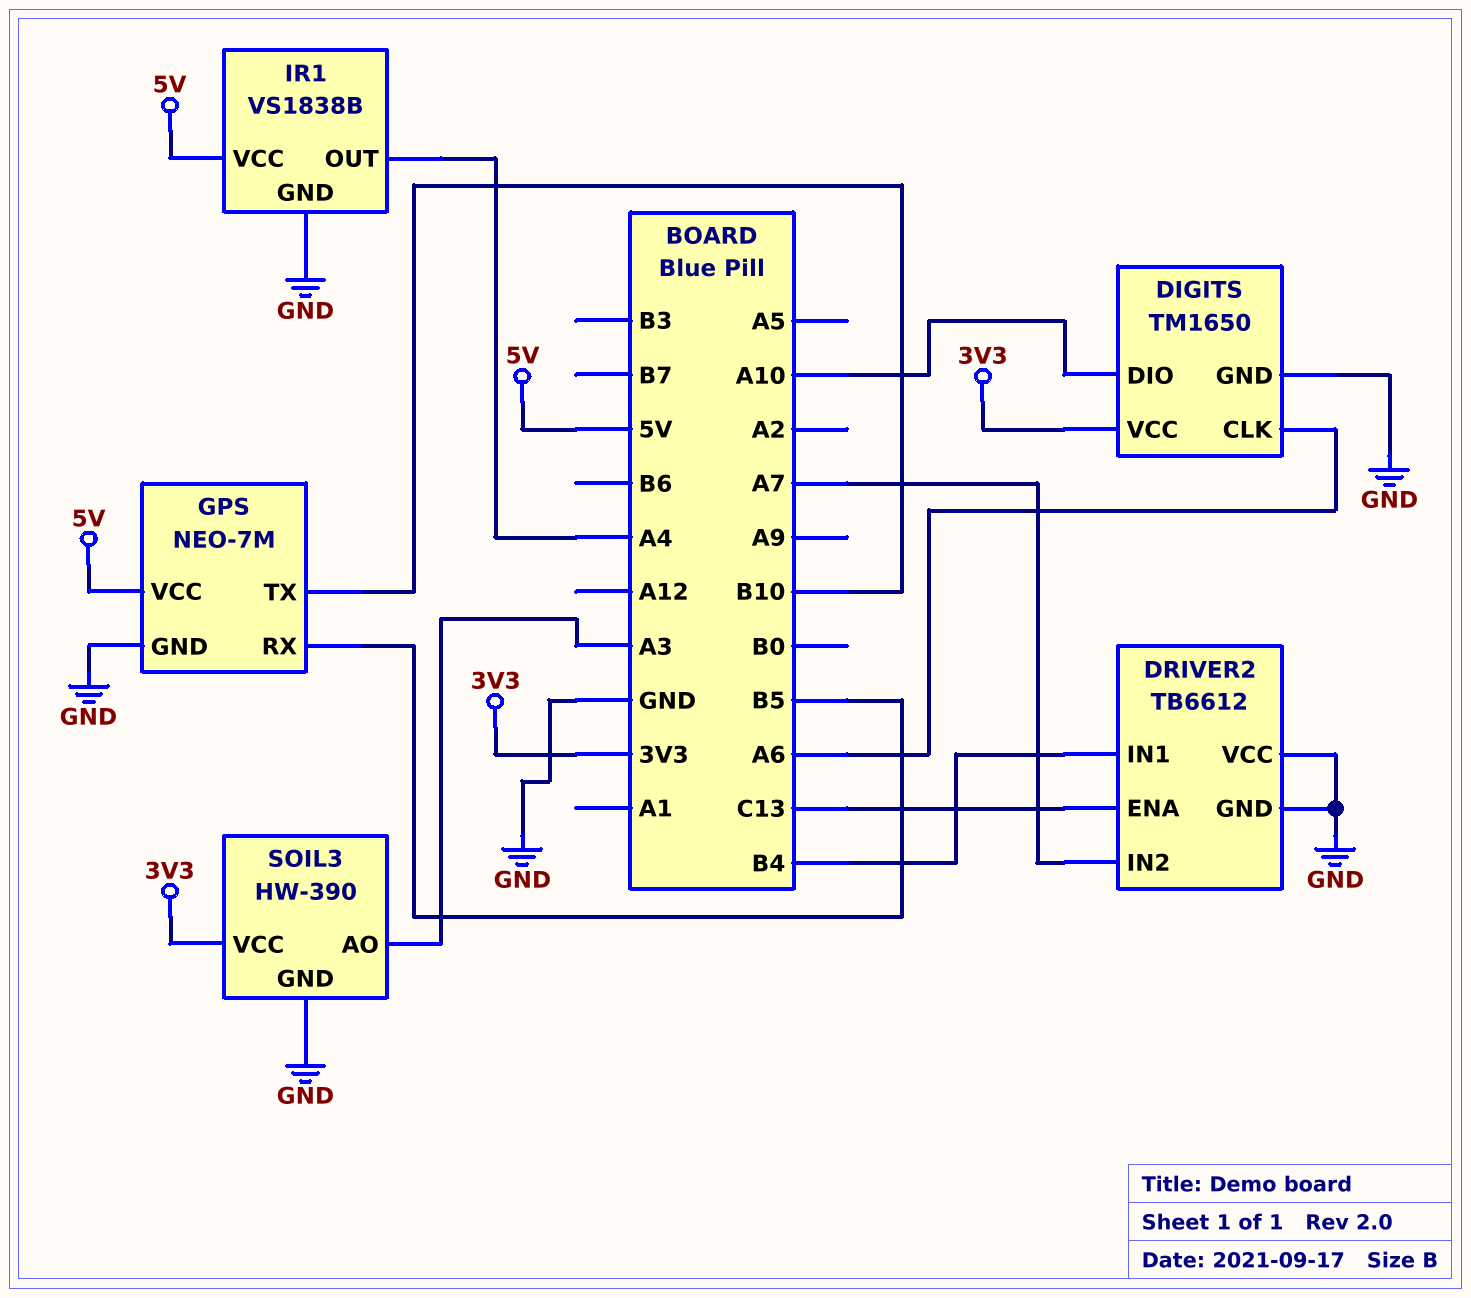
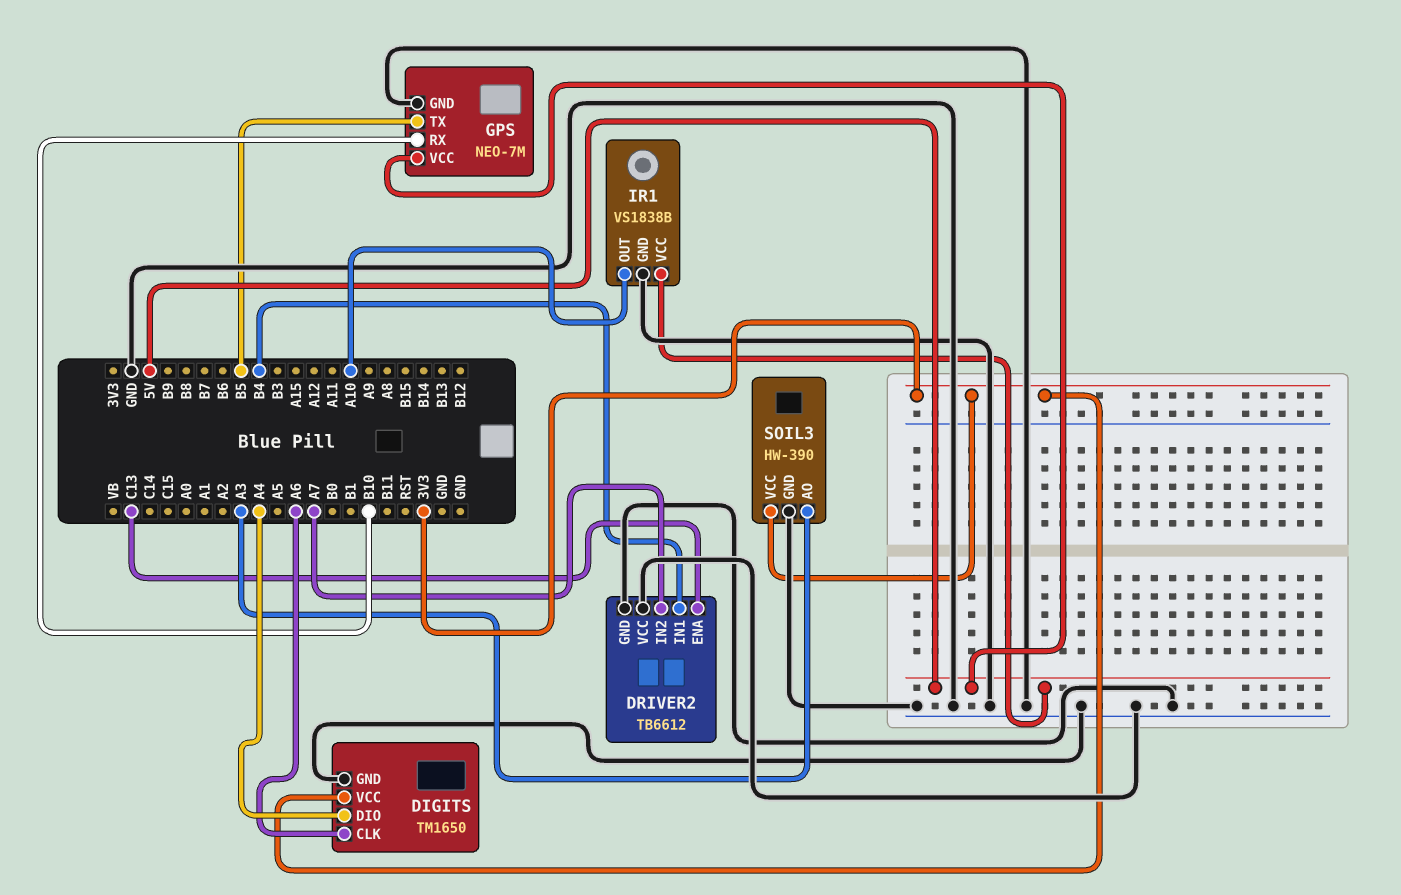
DIGITS pin DIO: A10 -> A4
GPS pin RX: B5 -> B10
GPS pin TX: B10 -> B5
IR1 pin OUT: A4 -> A10

